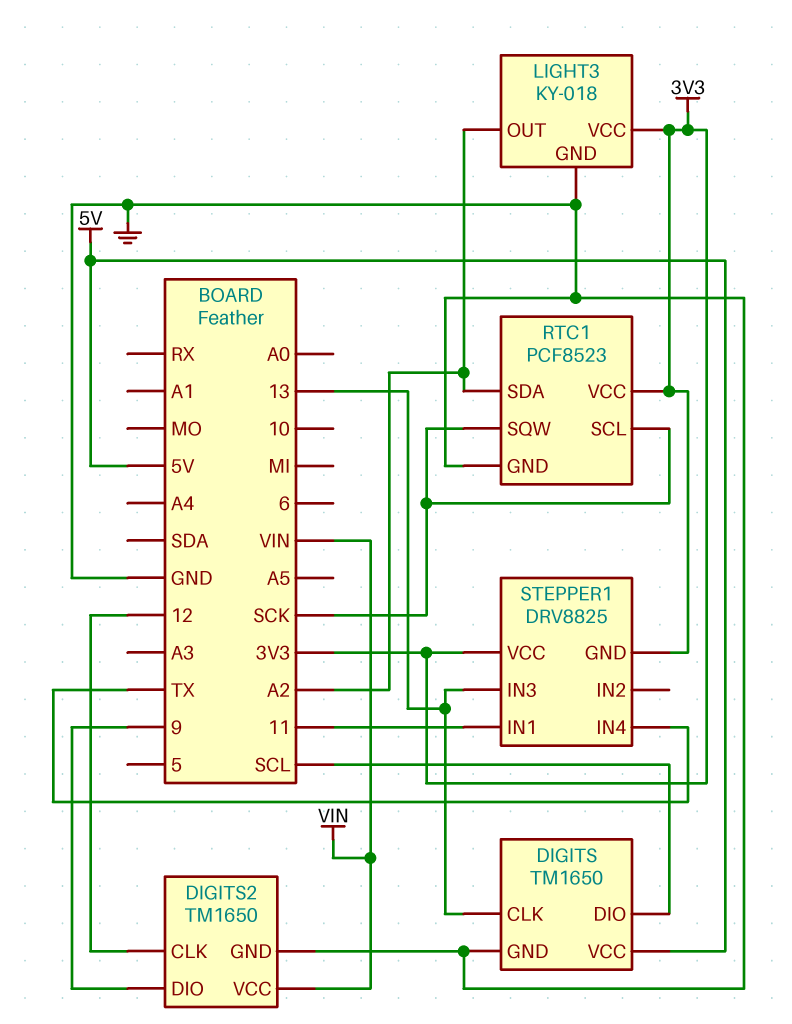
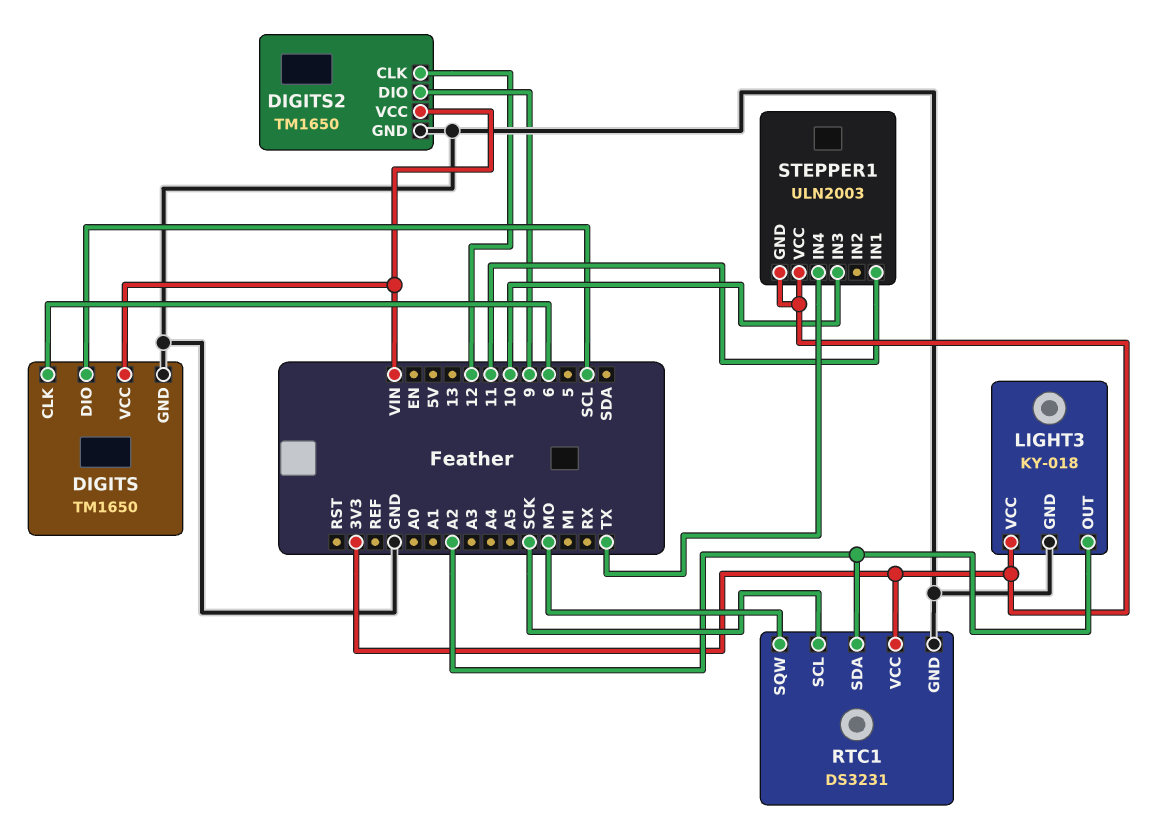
DIGITS pin CLK: 13 -> 6
DIGITS pin VCC: 5V -> VIN
RTC1: PCF8523 -> DS3231
RTC1 pin SQW: SCK -> MO
STEPPER1: DRV8825 -> ULN2003
STEPPER1 pin IN3: 13 -> 10

